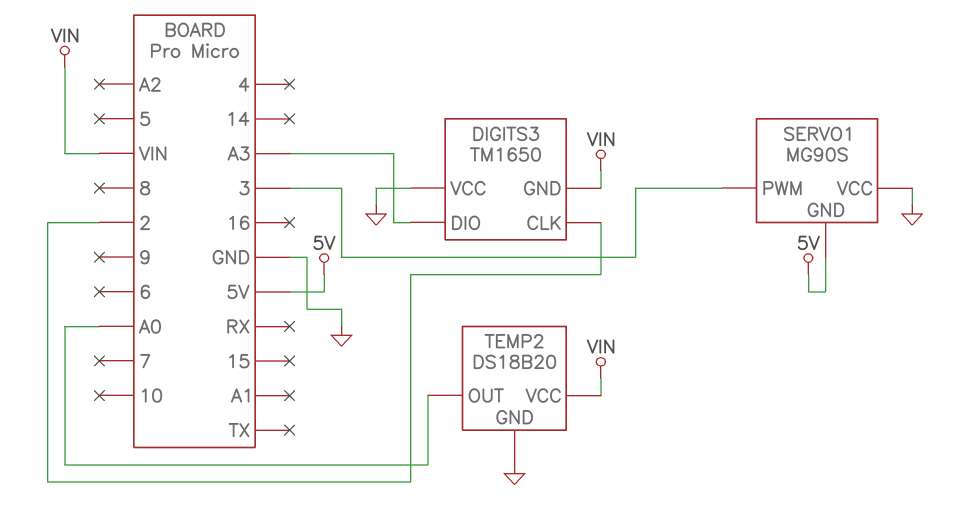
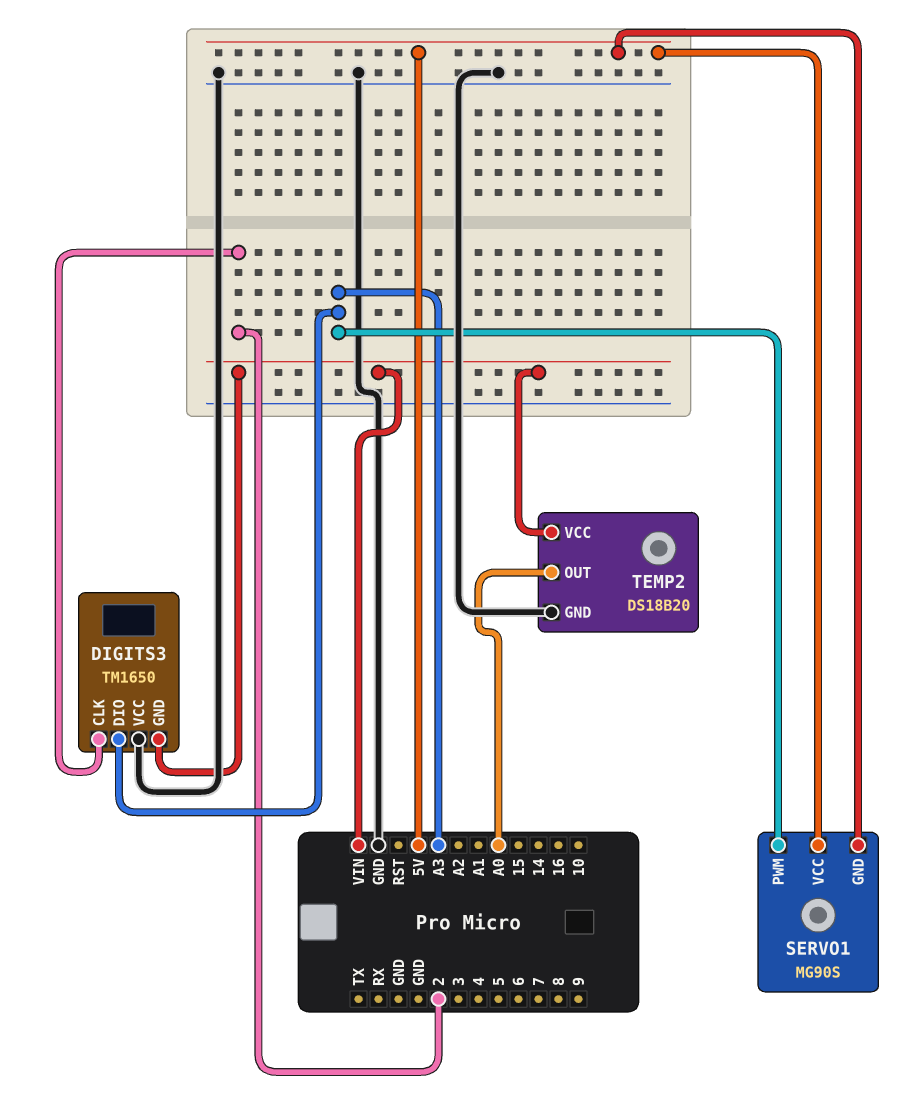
SERVO1 pin PWM: 3 -> A3
SERVO1 pin VCC: GND -> 5V

